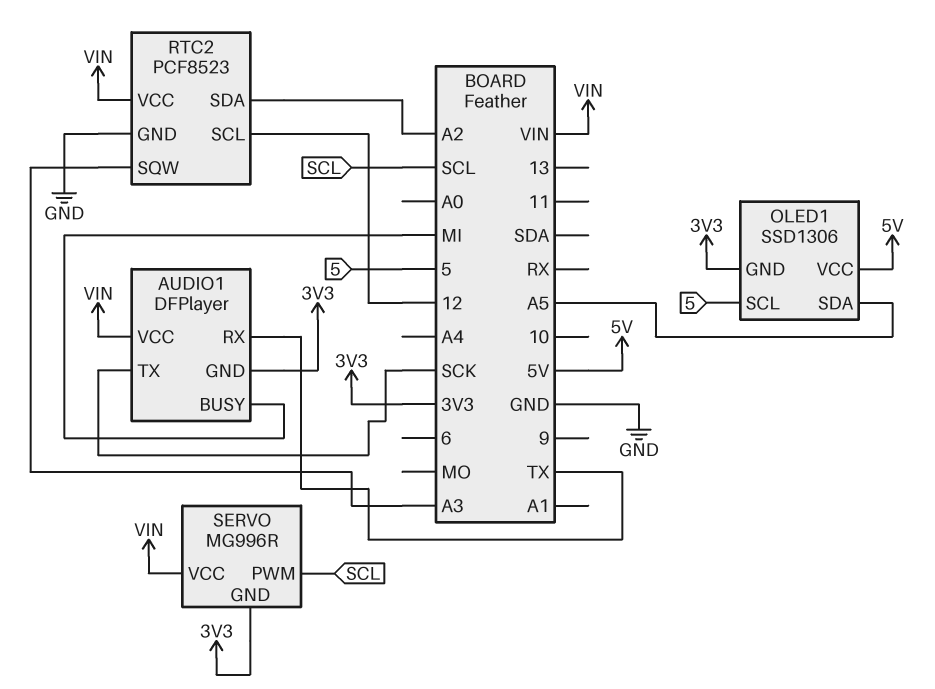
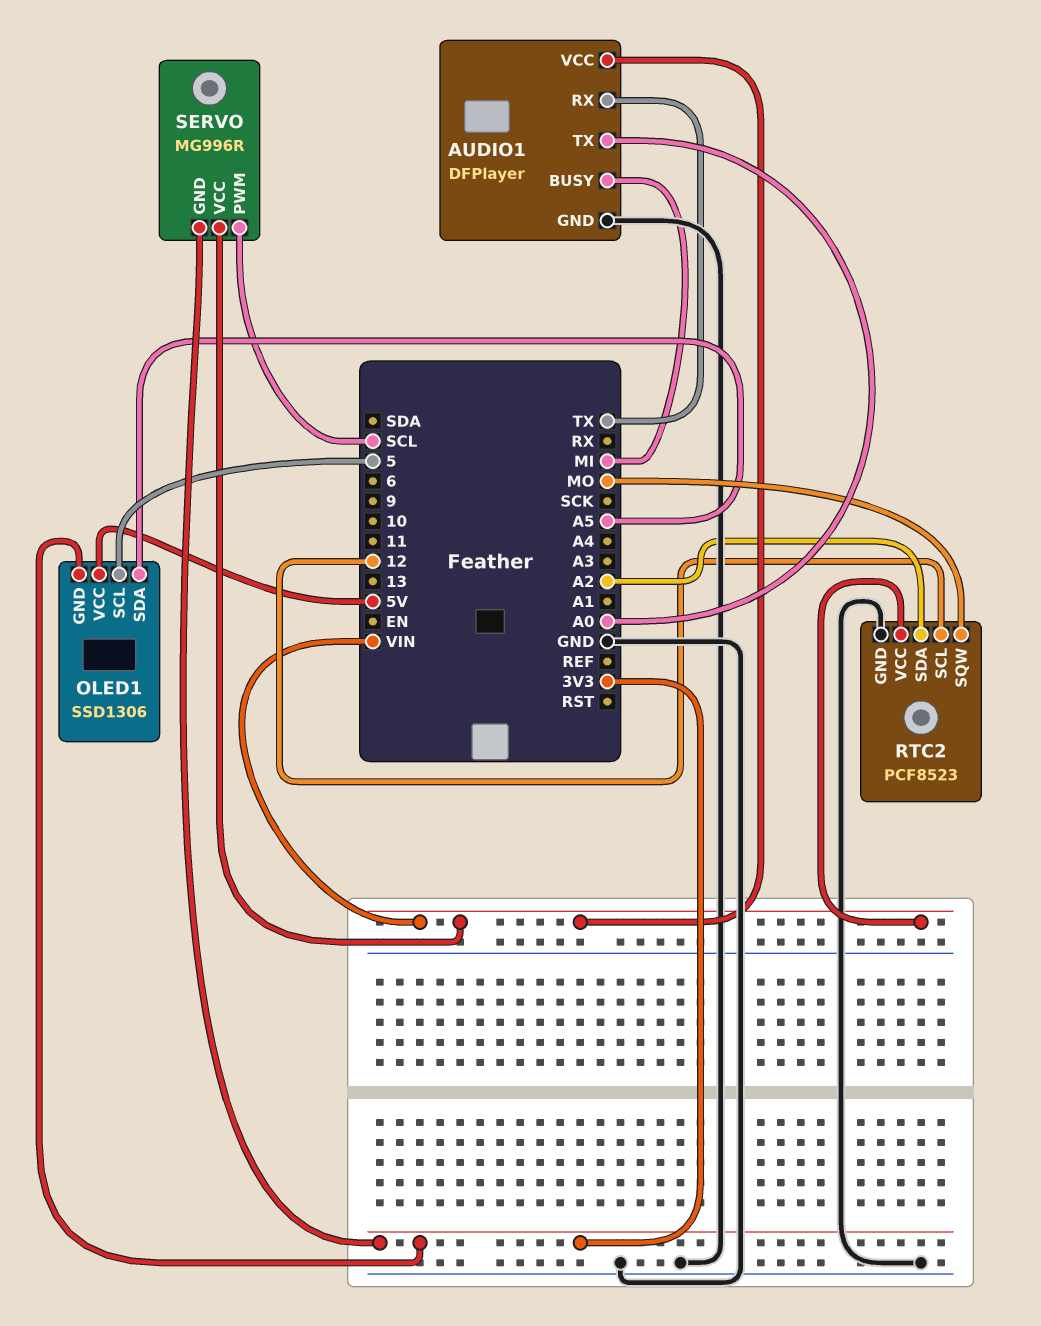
AUDIO1 pin GND: 3V3 -> GND
AUDIO1 pin TX: SCK -> A0
RTC2 pin SQW: A3 -> MO

